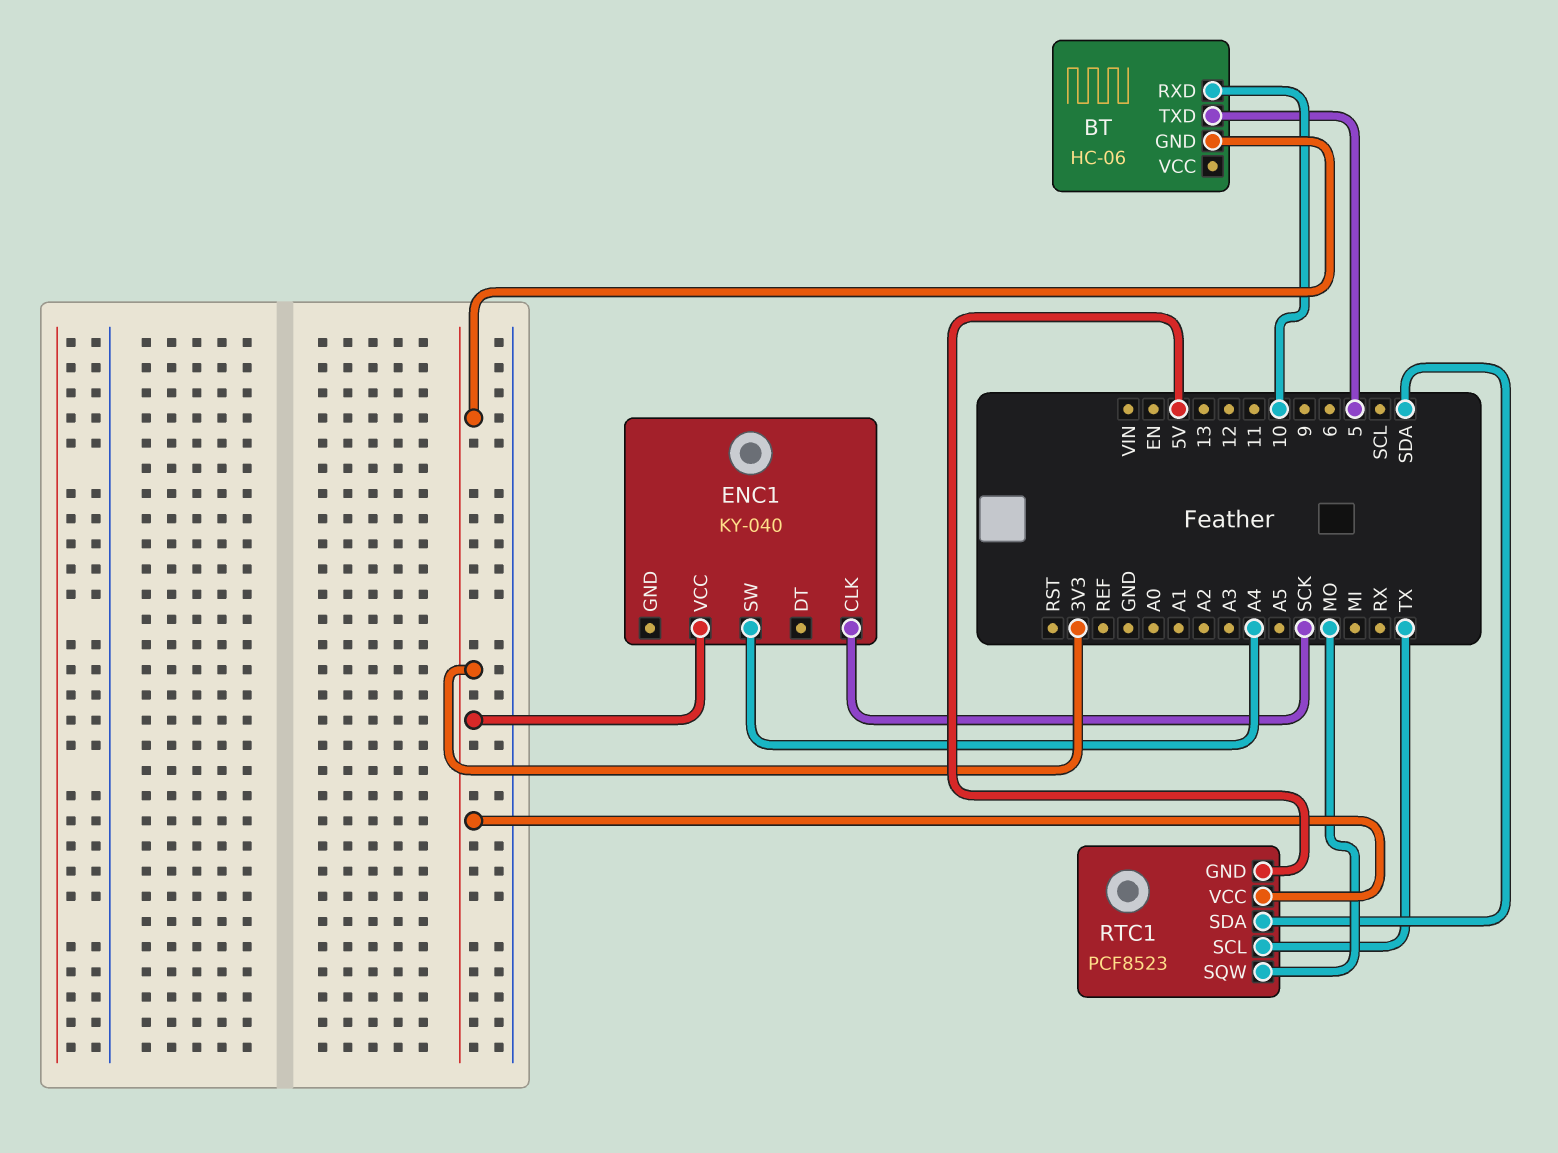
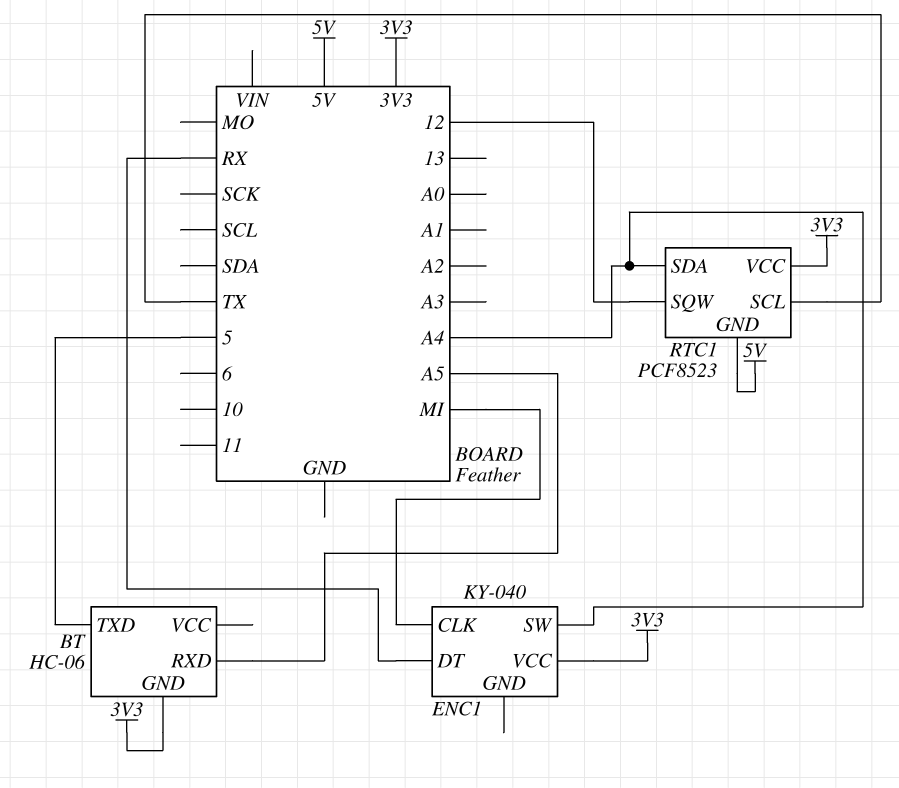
BT pin RXD: 10 -> A5
ENC1 pin CLK: SCK -> MI
ENC1 pin DT: none -> RX
RTC1 pin SDA: SDA -> A4
RTC1 pin SQW: MO -> 12

